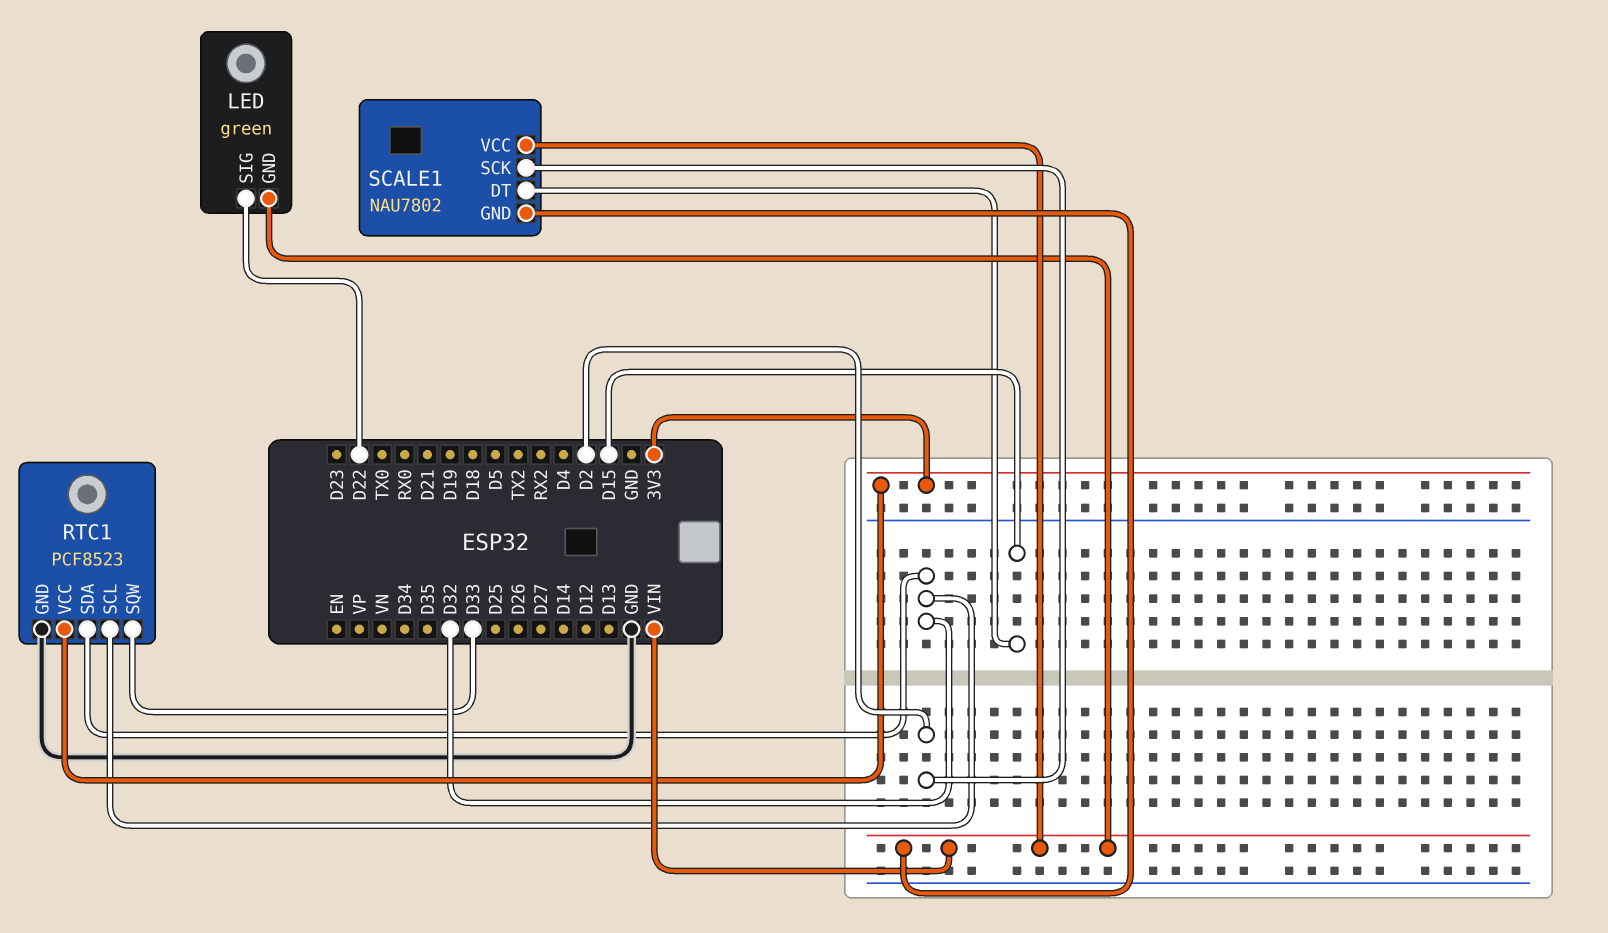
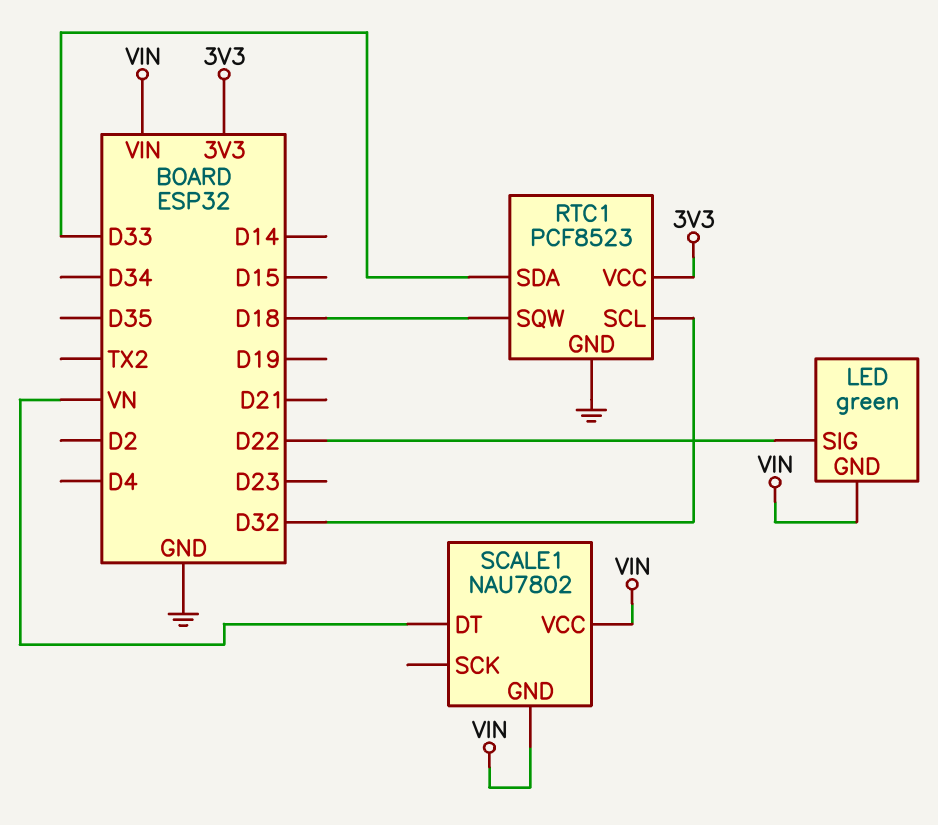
RTC1 pin SDA: D32 -> D33
RTC1 pin SQW: D33 -> D18
SCALE1 pin DT: D15 -> VN
SCALE1 pin SCK: D2 -> none

